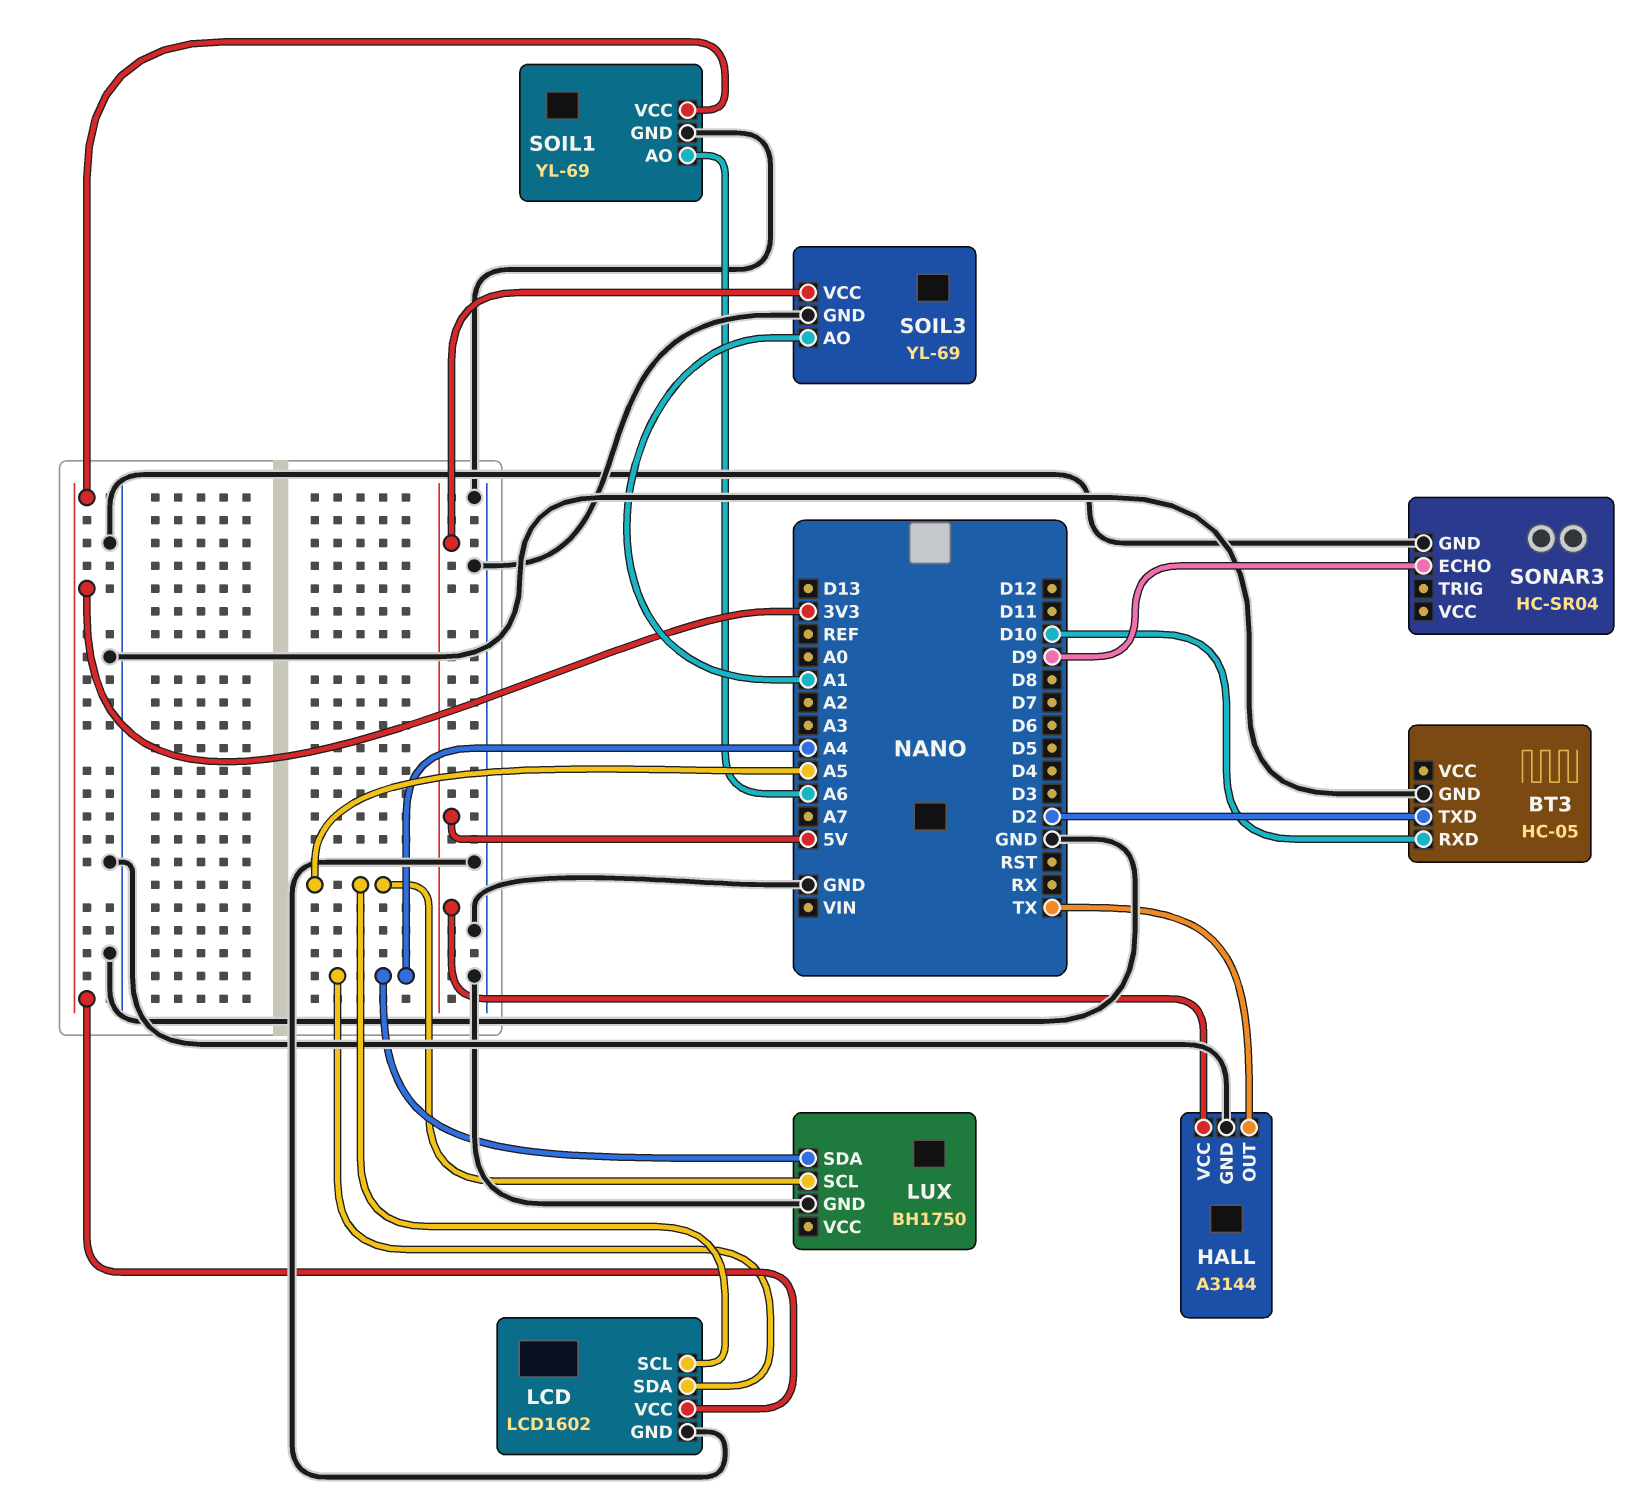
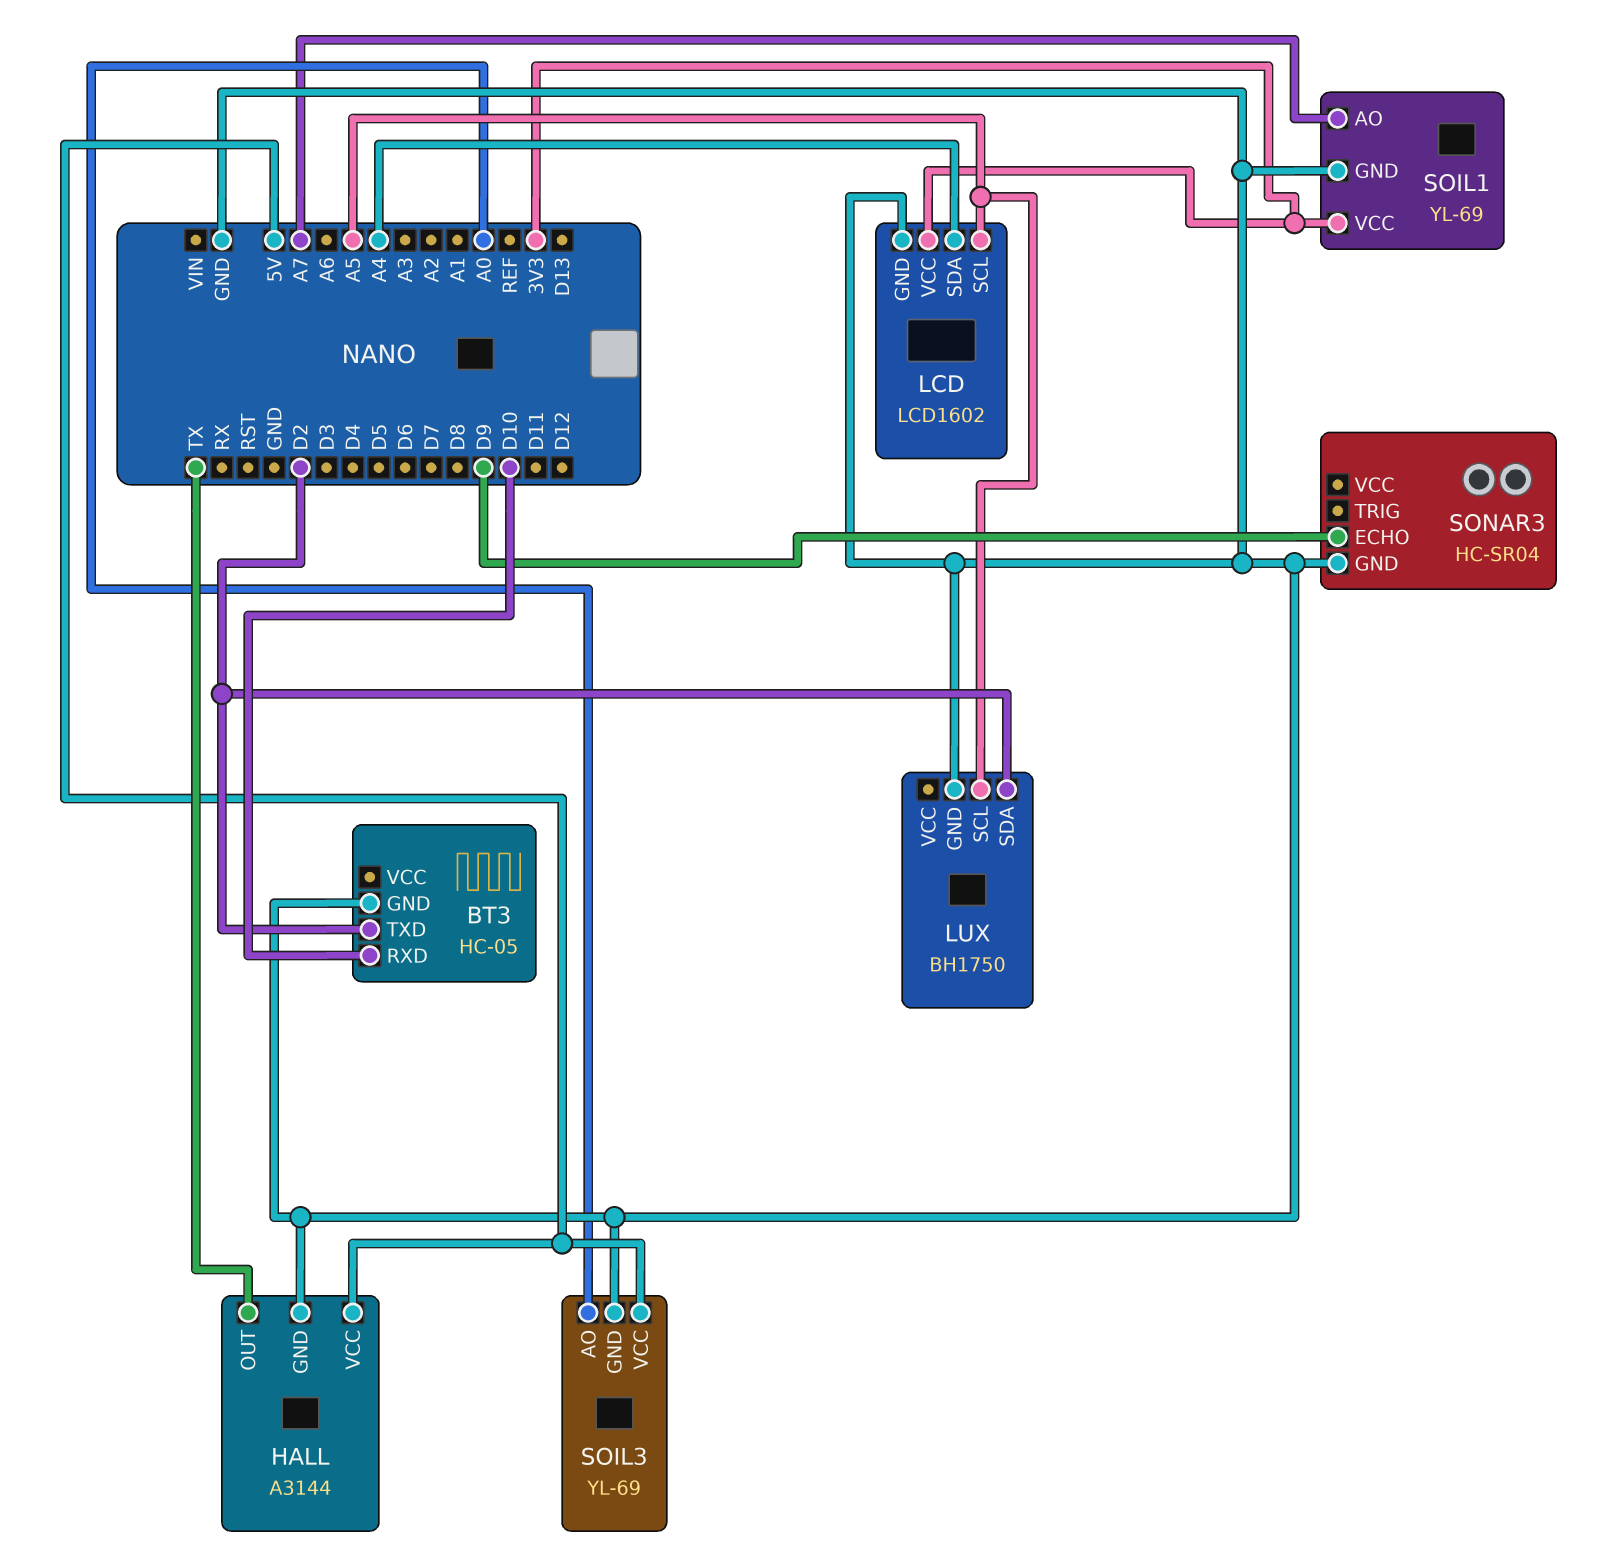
LUX pin SDA: A4 -> D2
SOIL1 pin AO: A6 -> A7
SOIL3 pin AO: A1 -> A0

